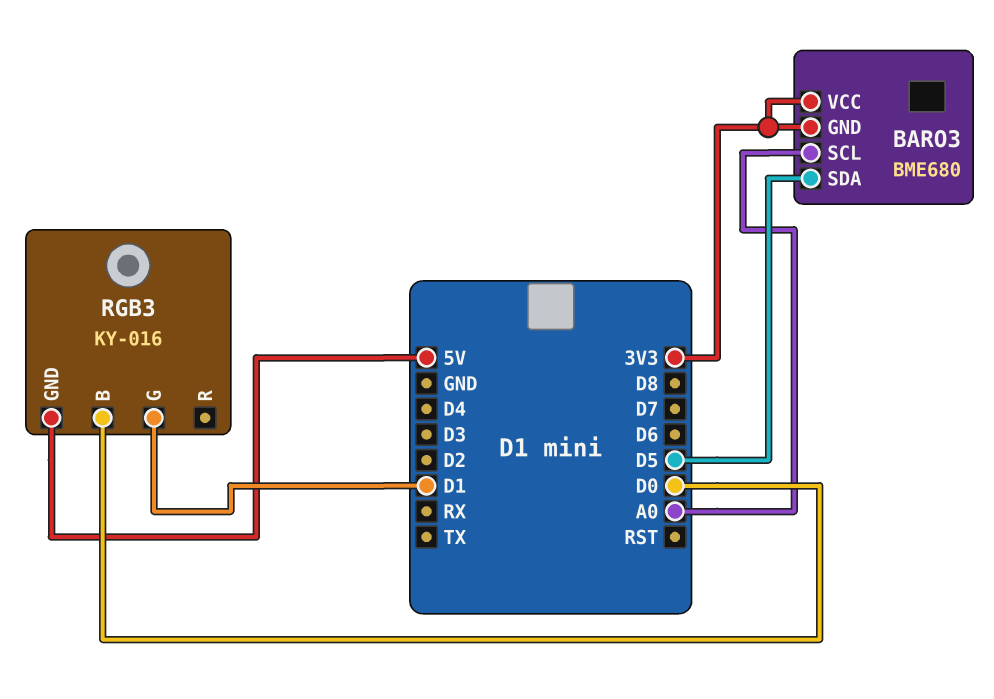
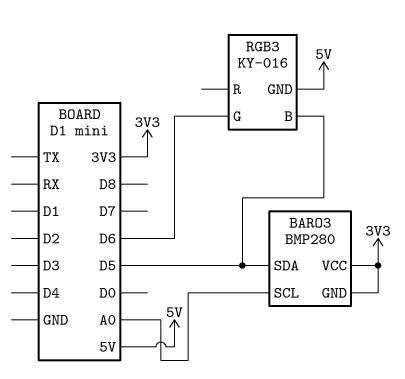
BARO3: BME680 -> BMP280
RGB3 pin B: D0 -> D5
RGB3 pin G: D1 -> D6

